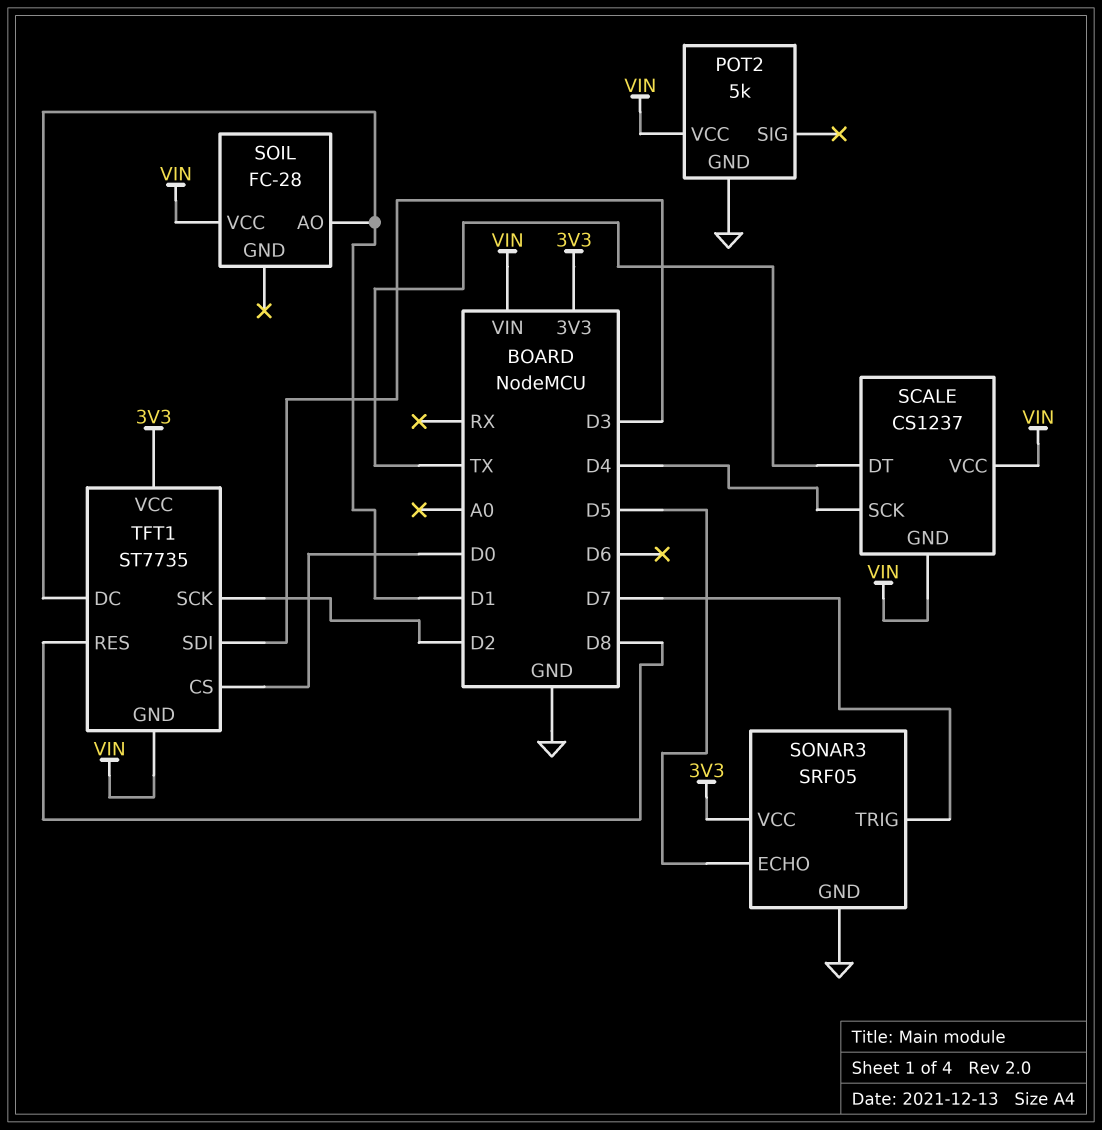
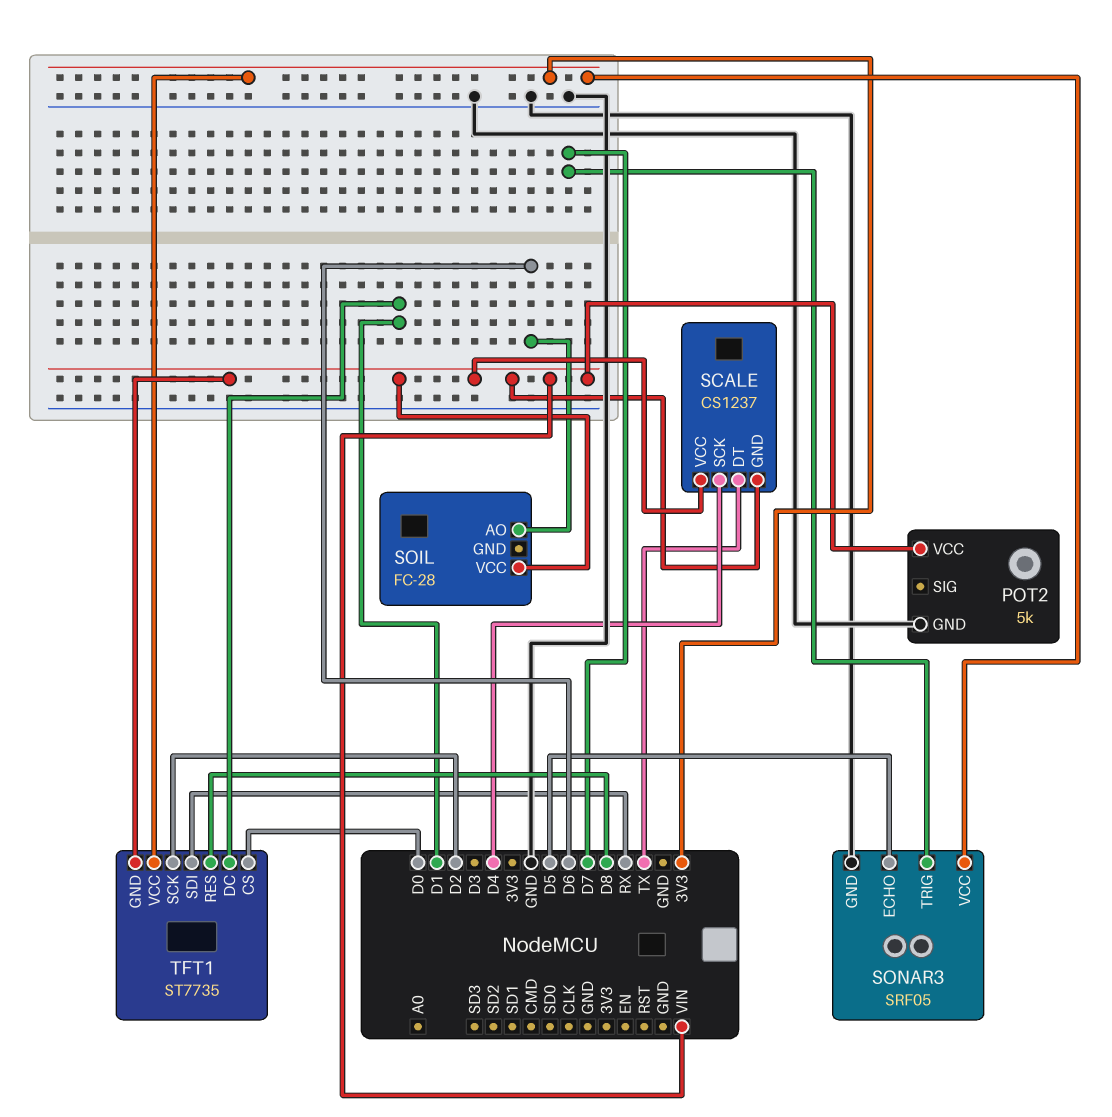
SOIL pin AO: D1 -> D6
TFT1 pin SDI: D3 -> RX

